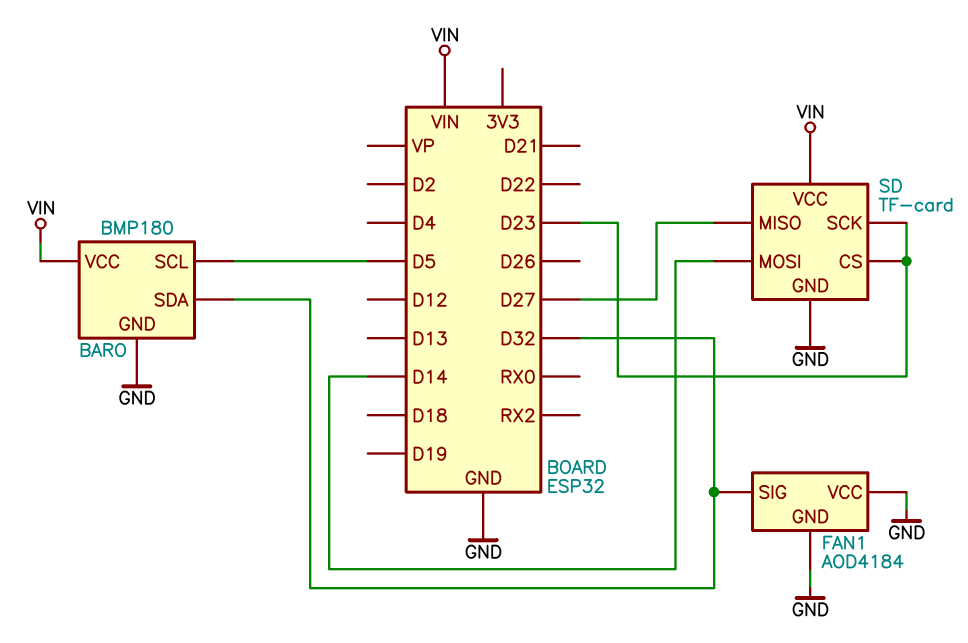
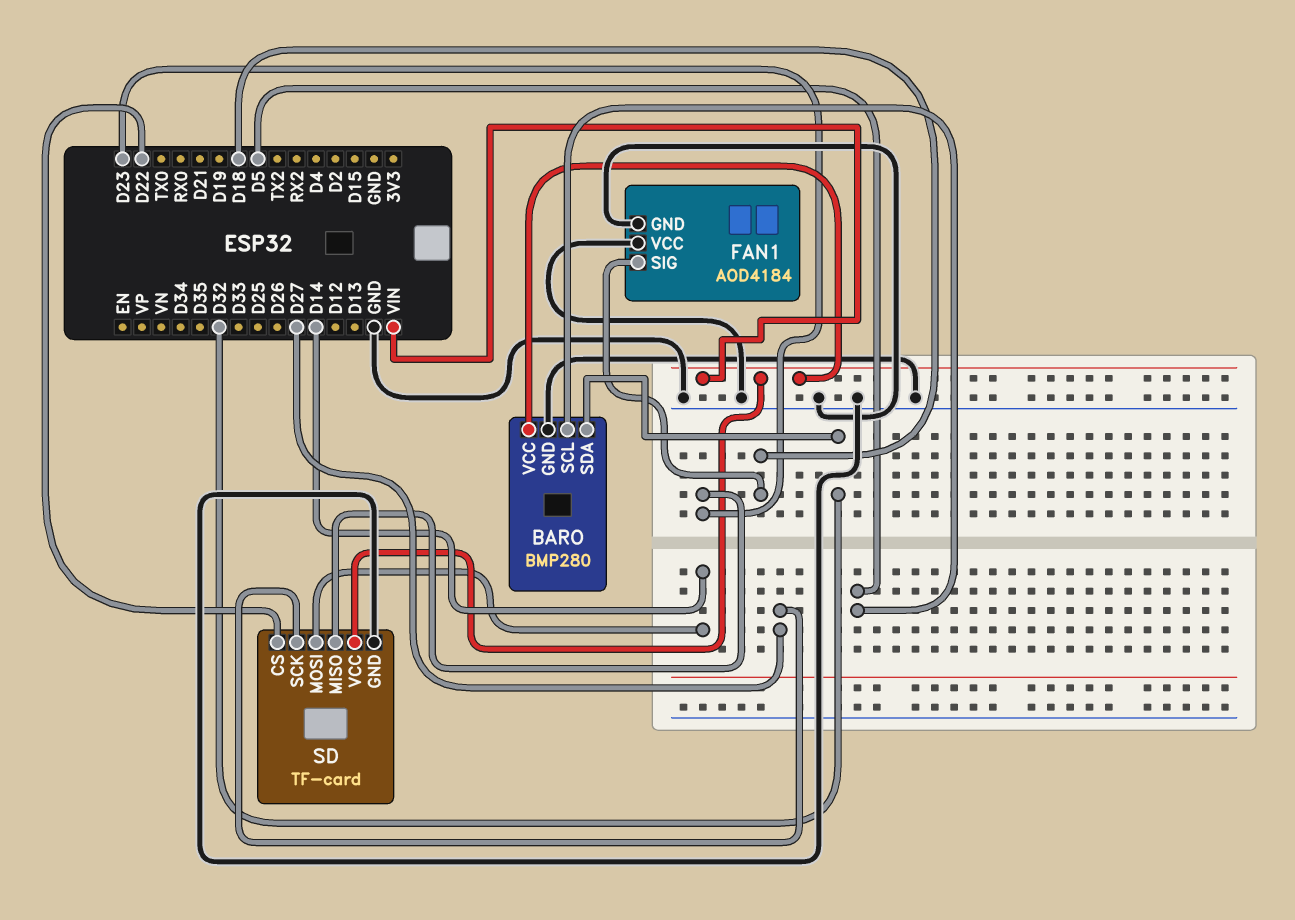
BARO: BMP180 -> BMP280
FAN1 pin SIG: D32 -> D18
SD pin CS: D23 -> D22
SD pin MISO: D27 -> D23
SD pin SCK: D23 -> D27

